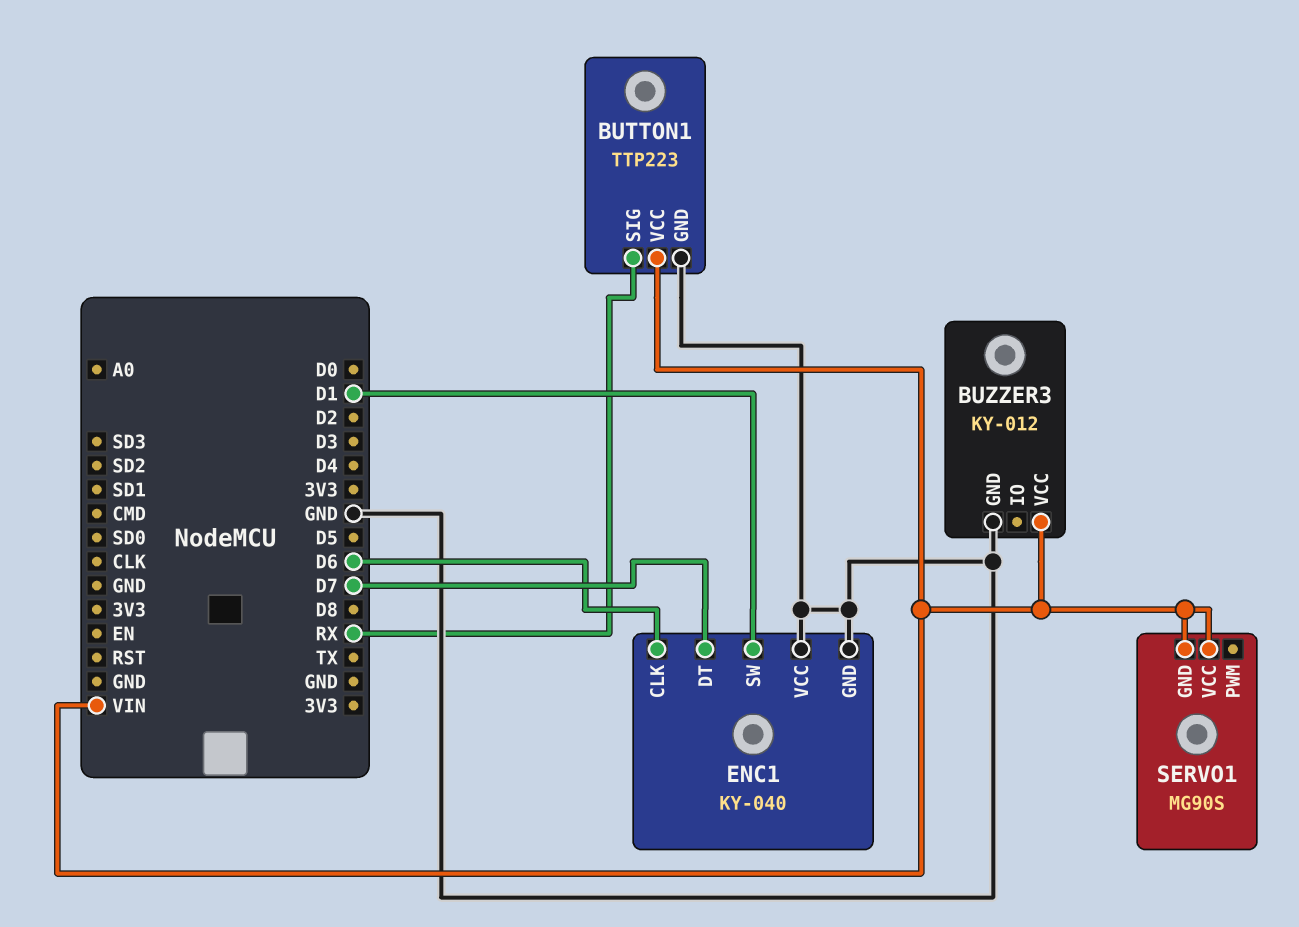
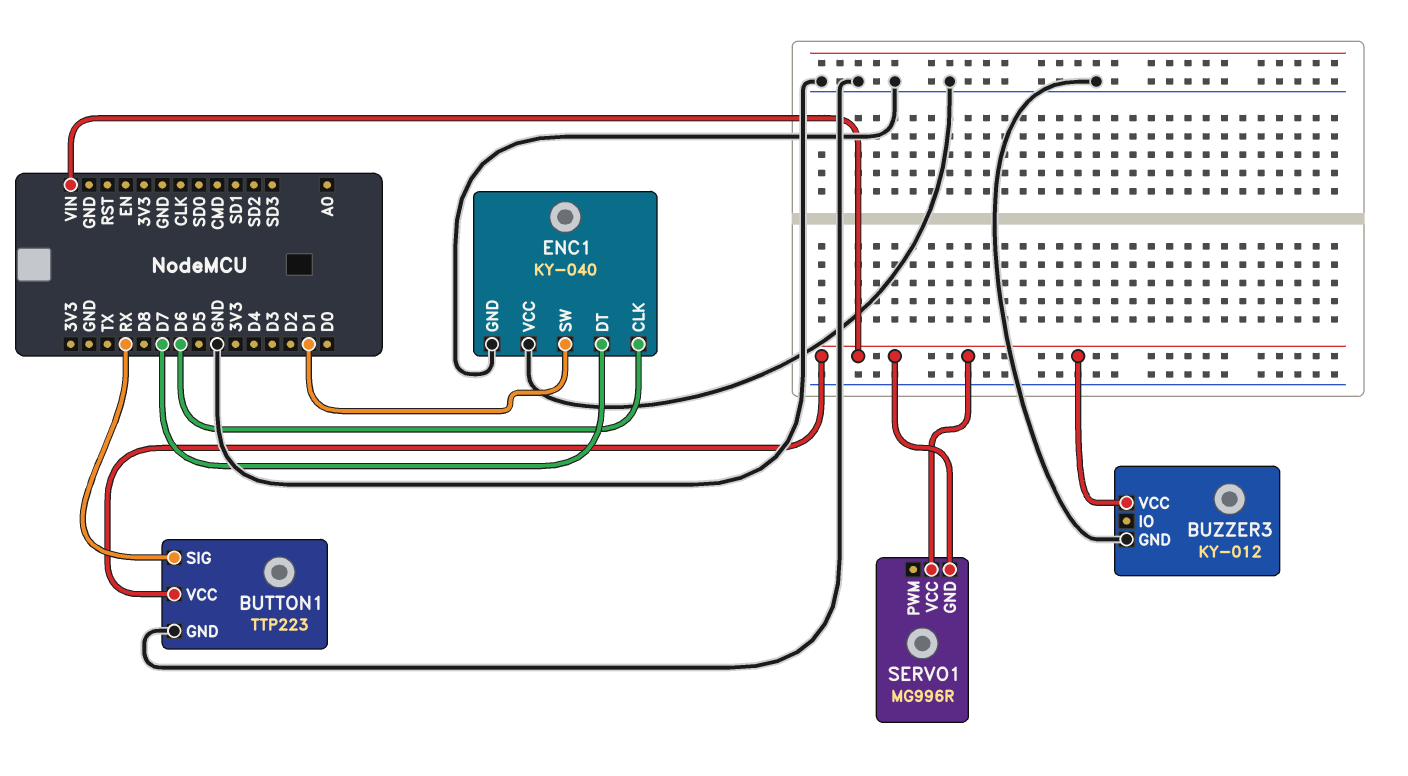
SERVO1: MG90S -> MG996R

